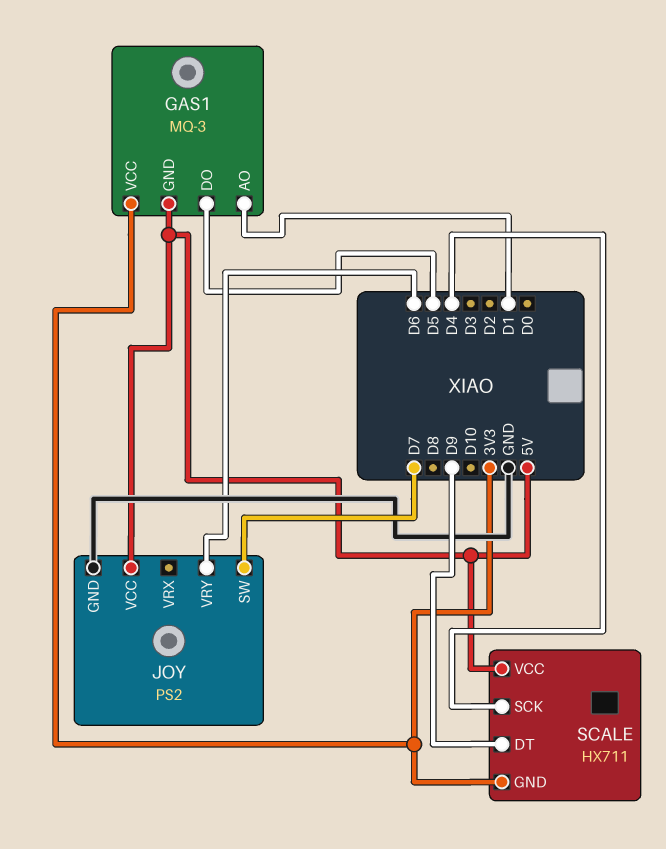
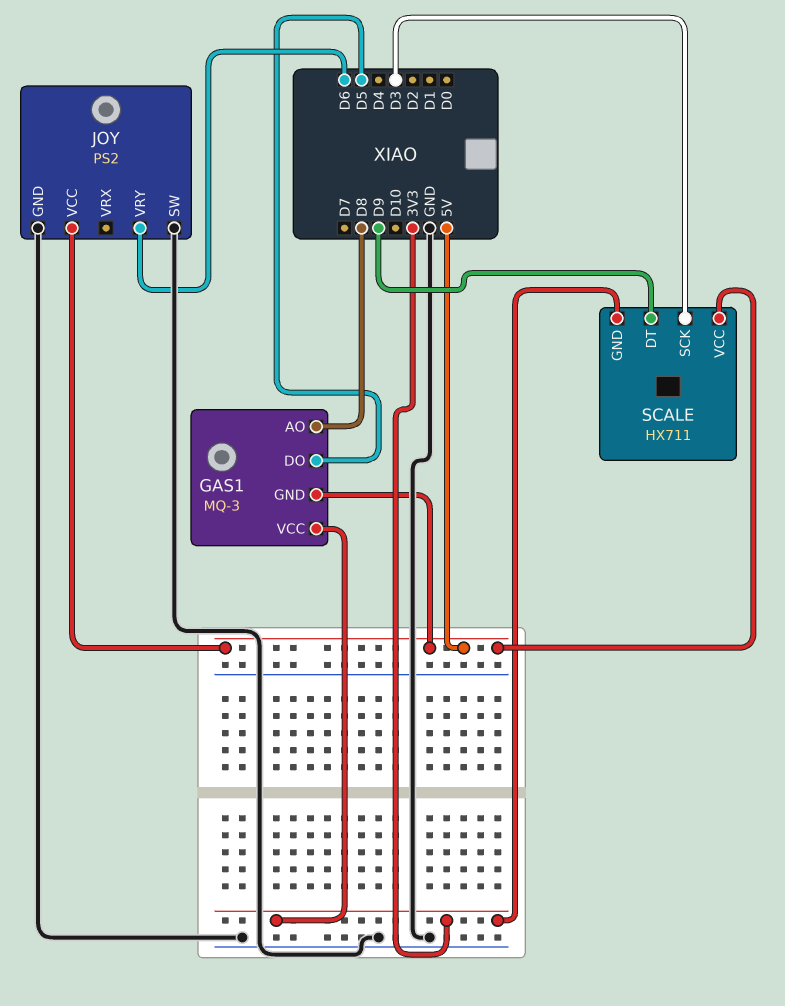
GAS1 pin AO: D1 -> D8
JOY pin SW: D7 -> GND
SCALE pin SCK: D4 -> D3

